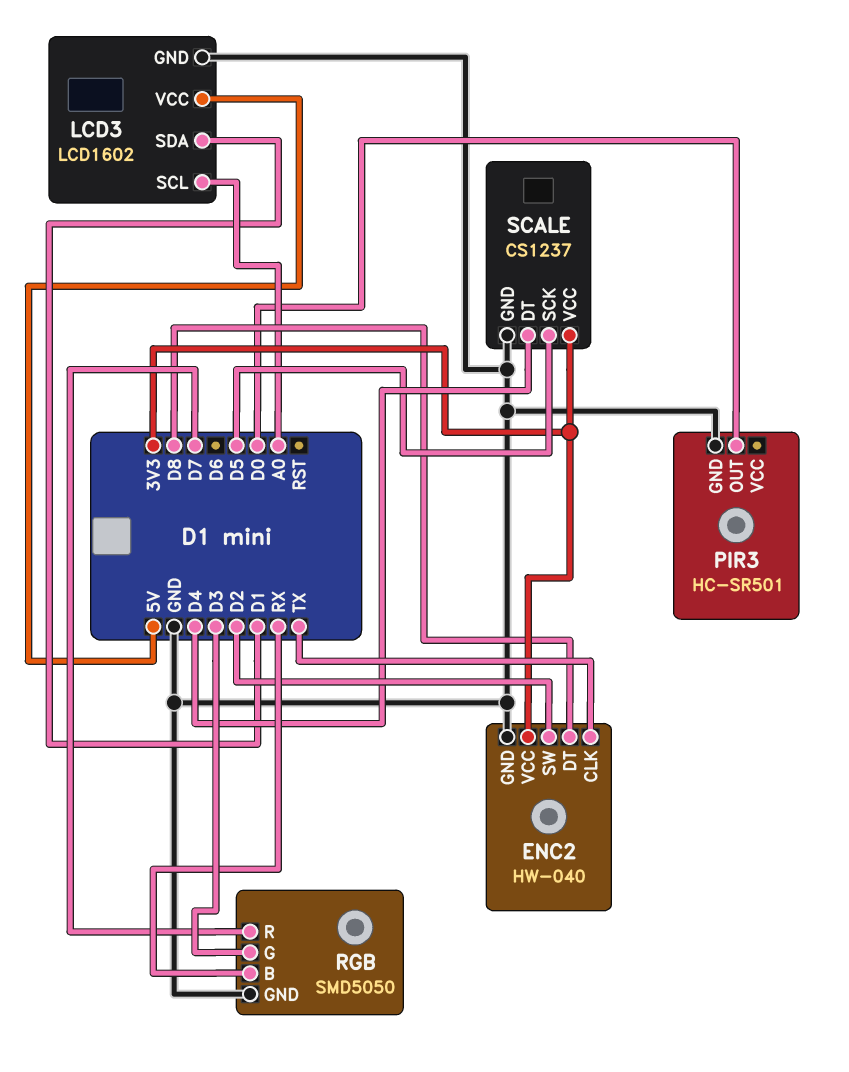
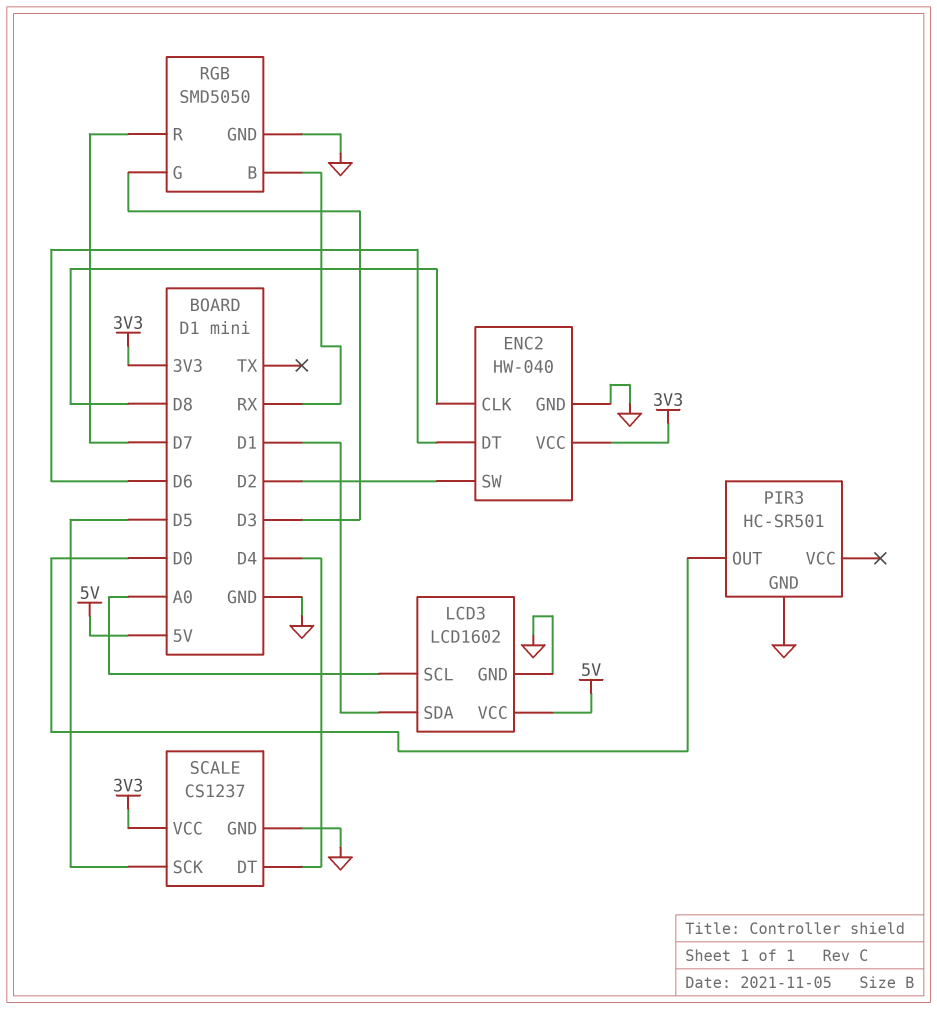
ENC2 pin CLK: TX -> D8
ENC2 pin DT: D8 -> D6

